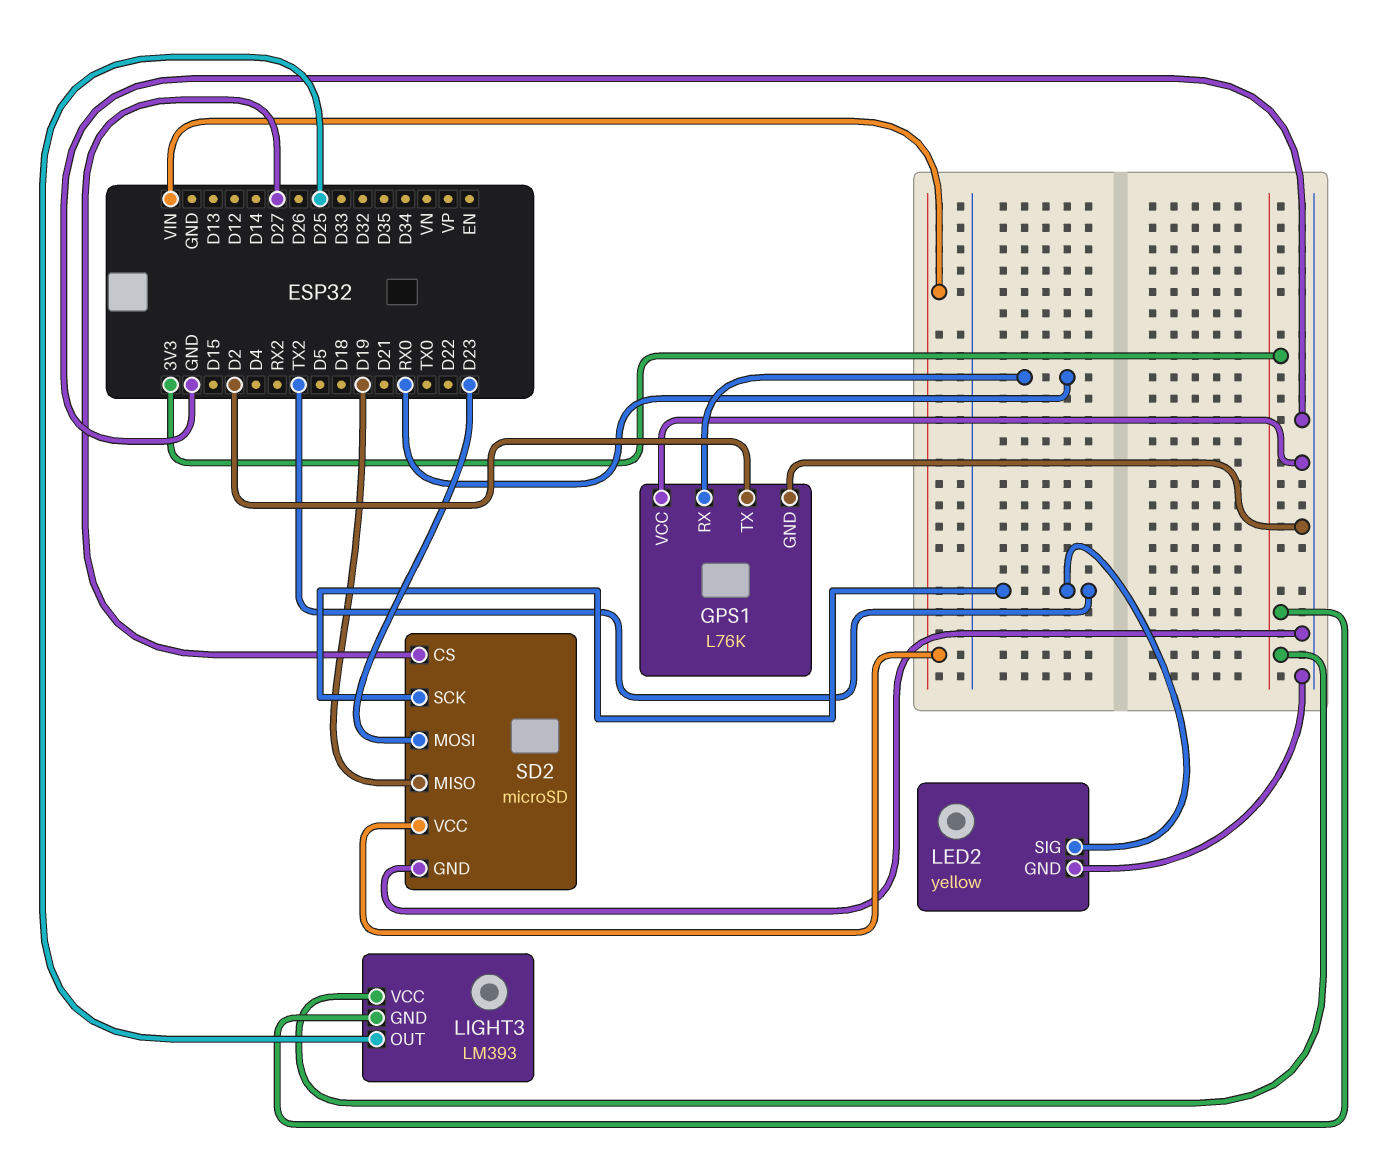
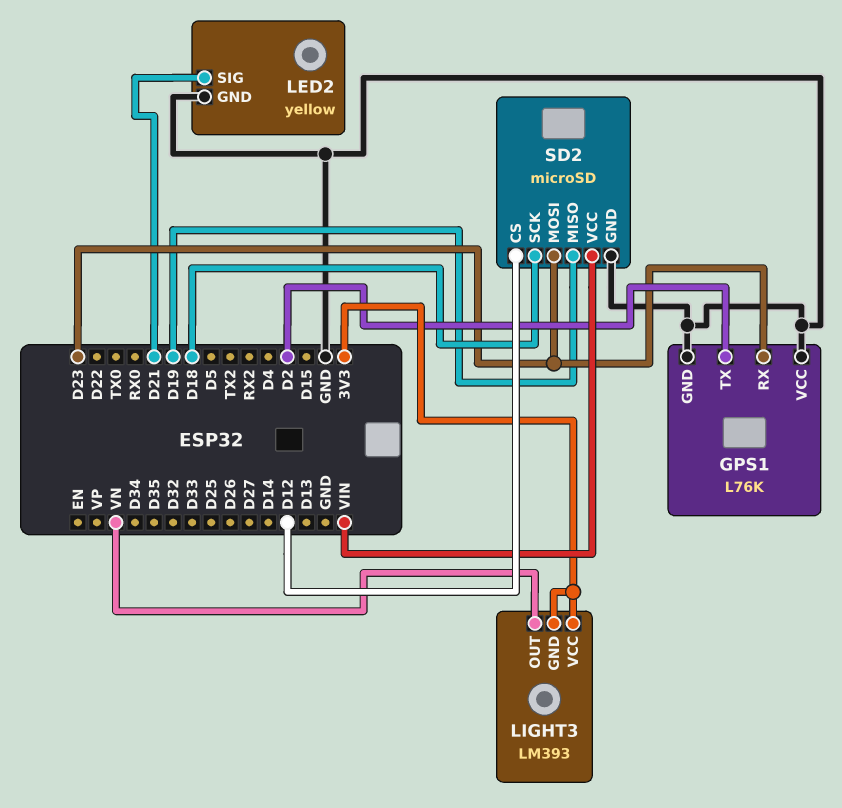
GPS1 pin RX: RX0 -> D23
LED2 pin SIG: TX2 -> D21
LIGHT3 pin OUT: D25 -> VN
SD2 pin CS: D27 -> D12
SD2 pin SCK: TX2 -> D18

